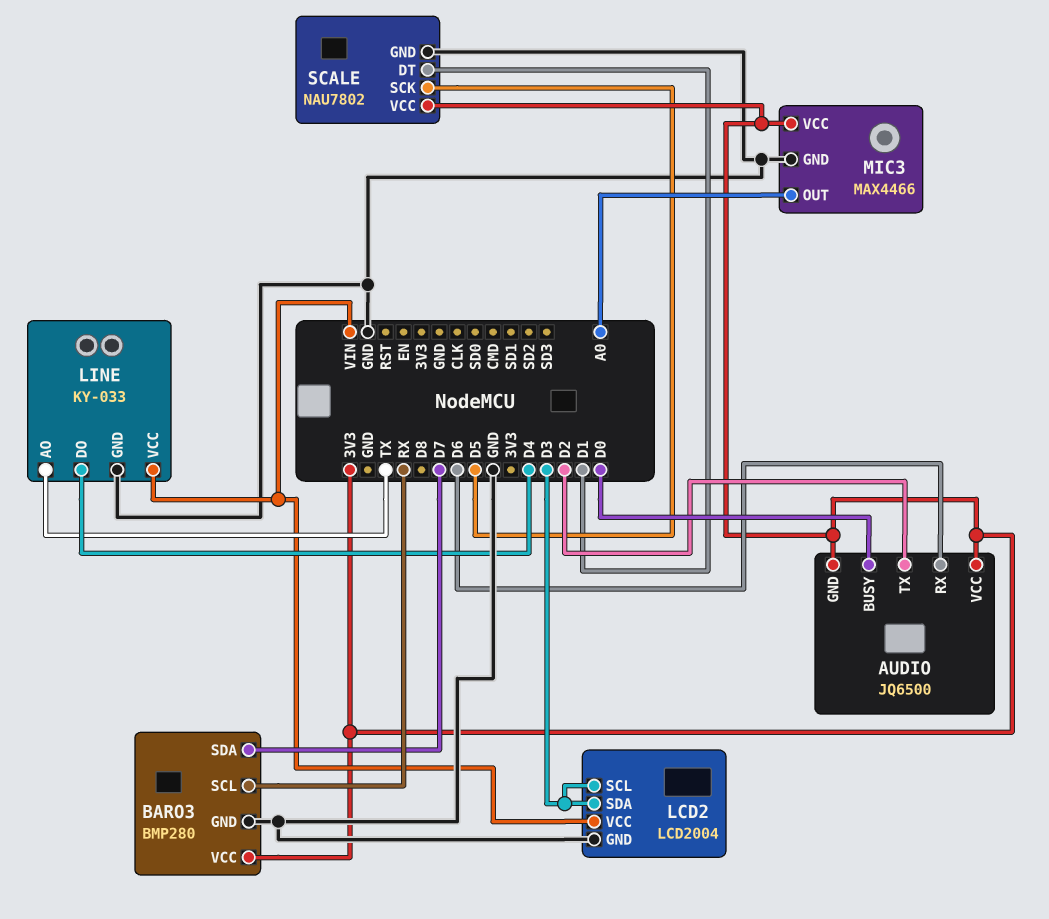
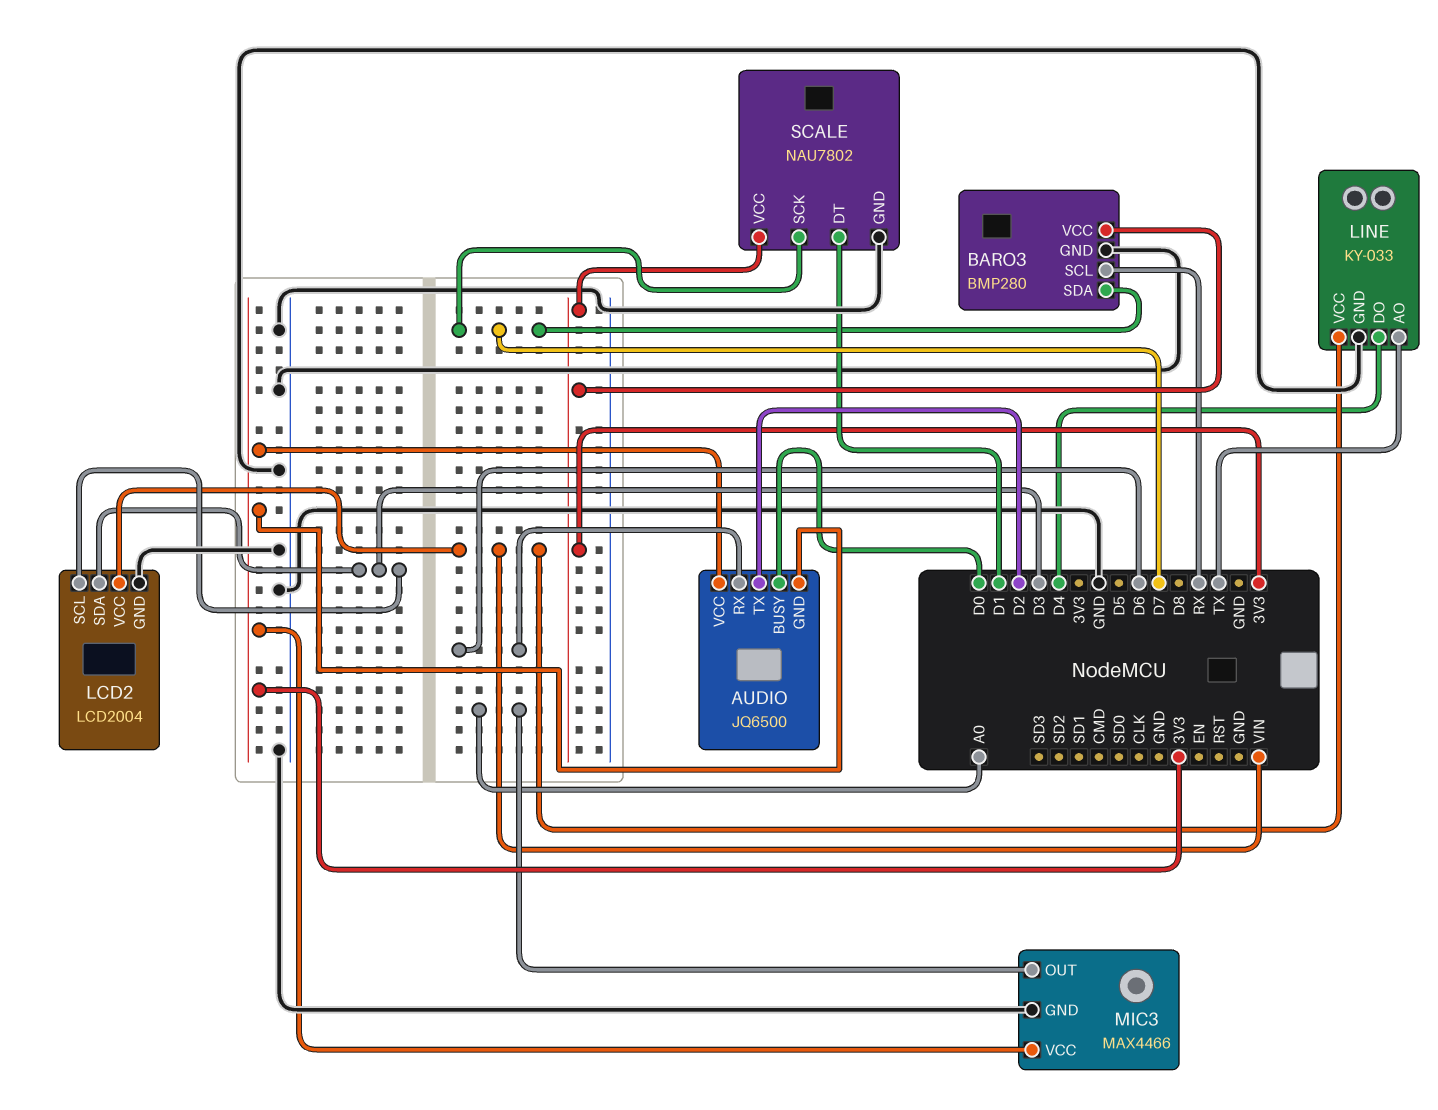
SCALE pin SCK: D5 -> D7

